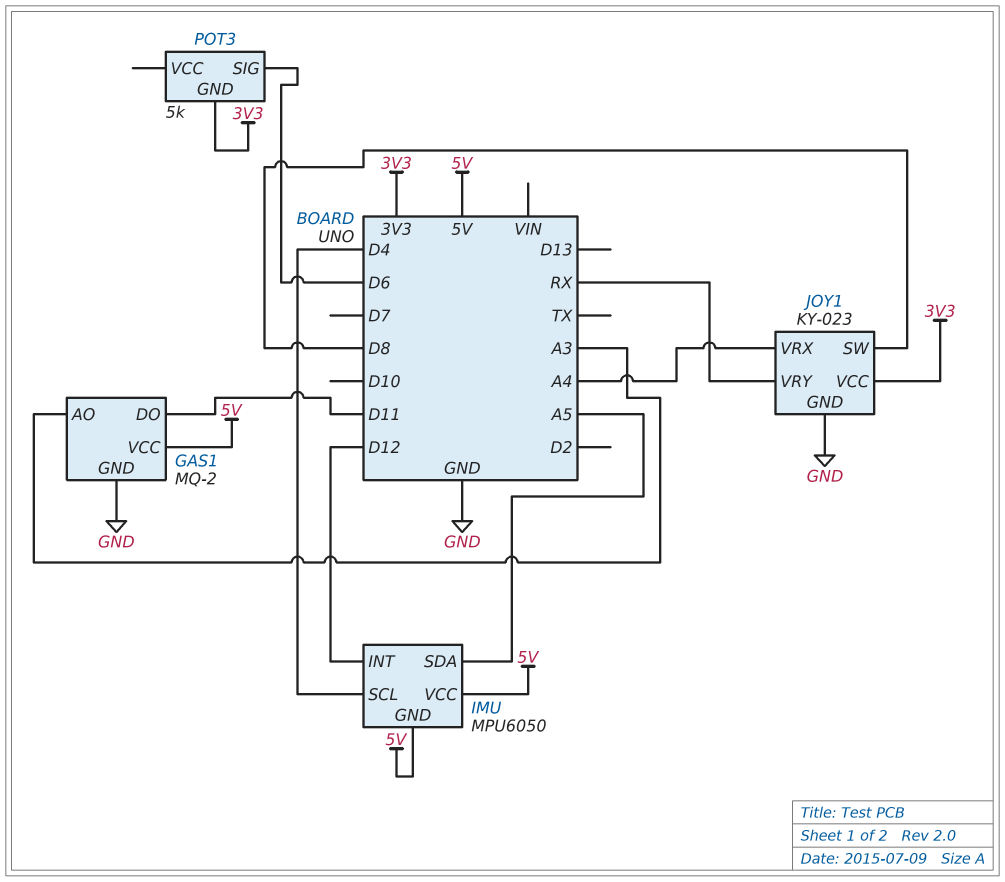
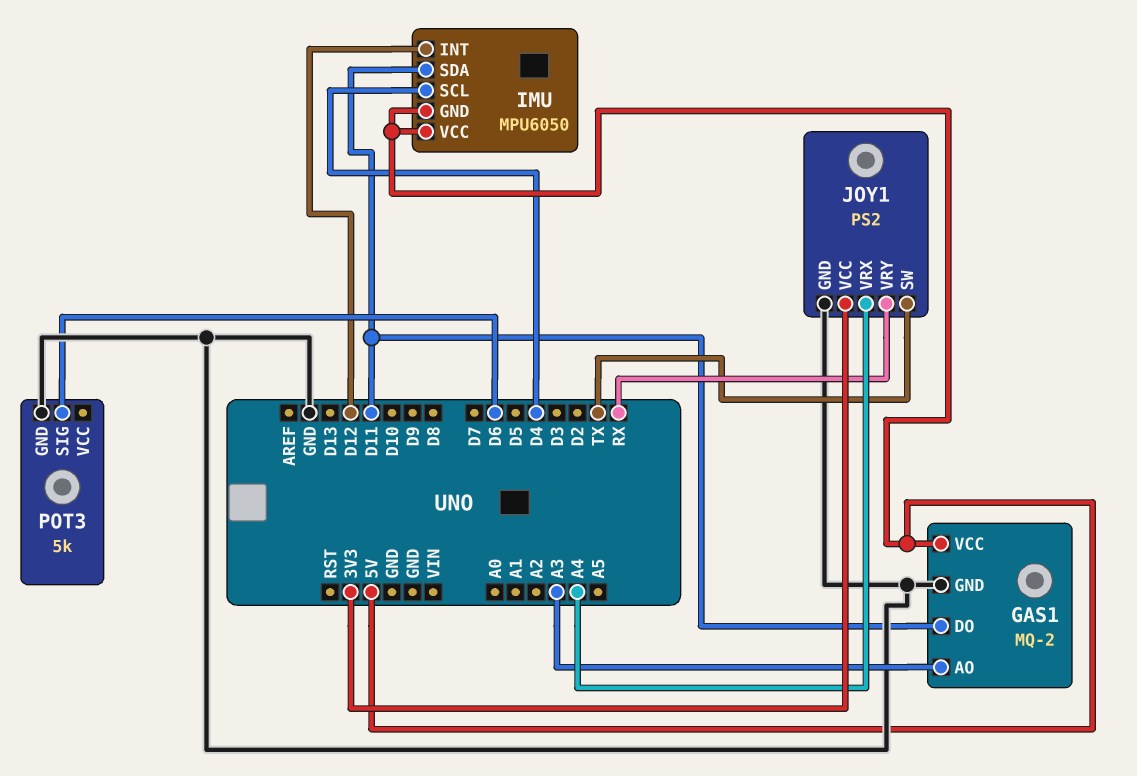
IMU pin SDA: A5 -> D11
JOY1: KY-023 -> PS2
JOY1 pin SW: D8 -> TX
POT3 pin GND: 3V3 -> GND

